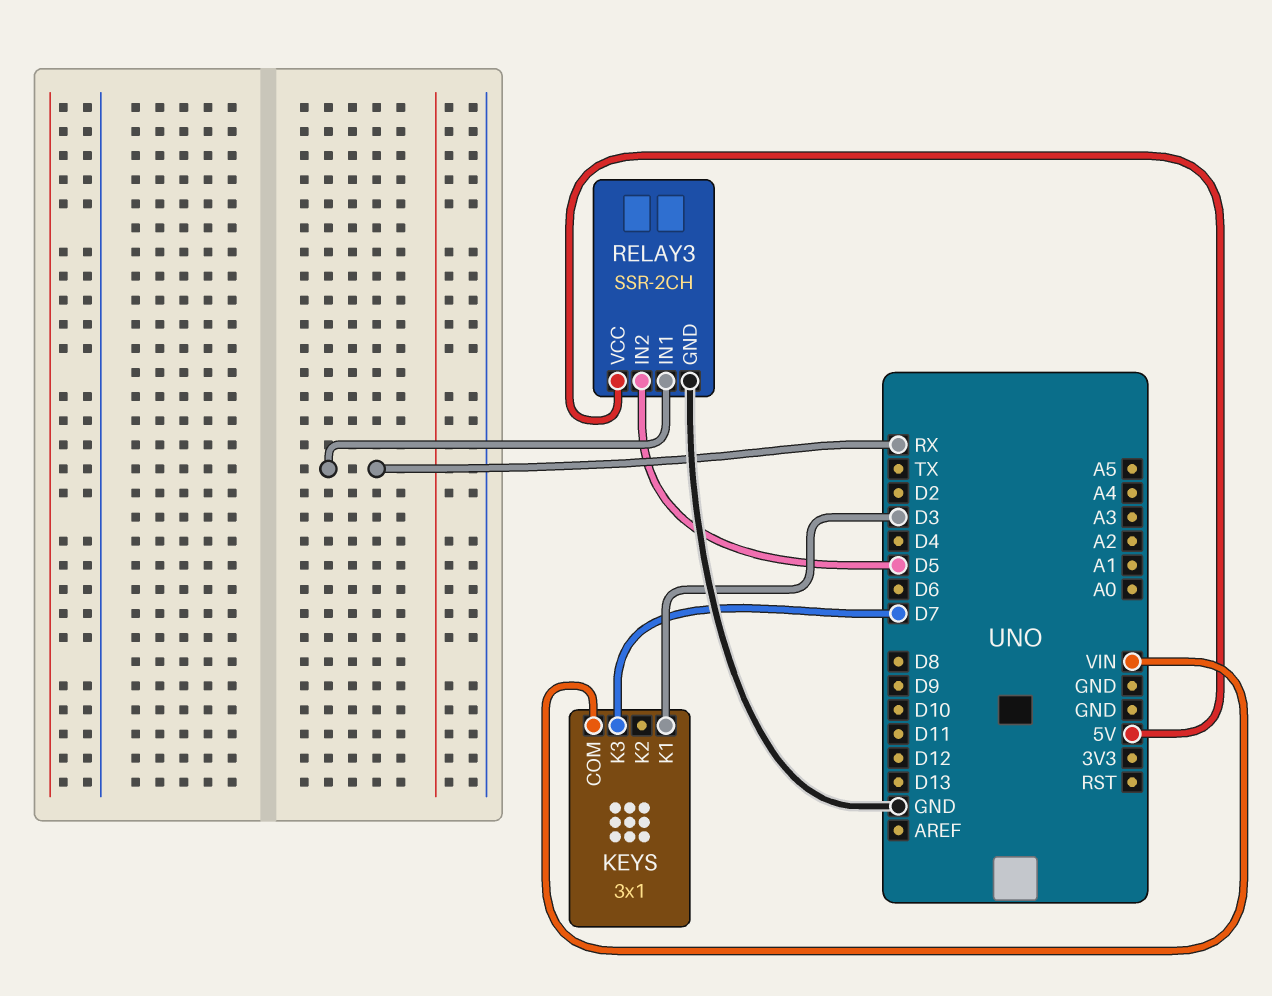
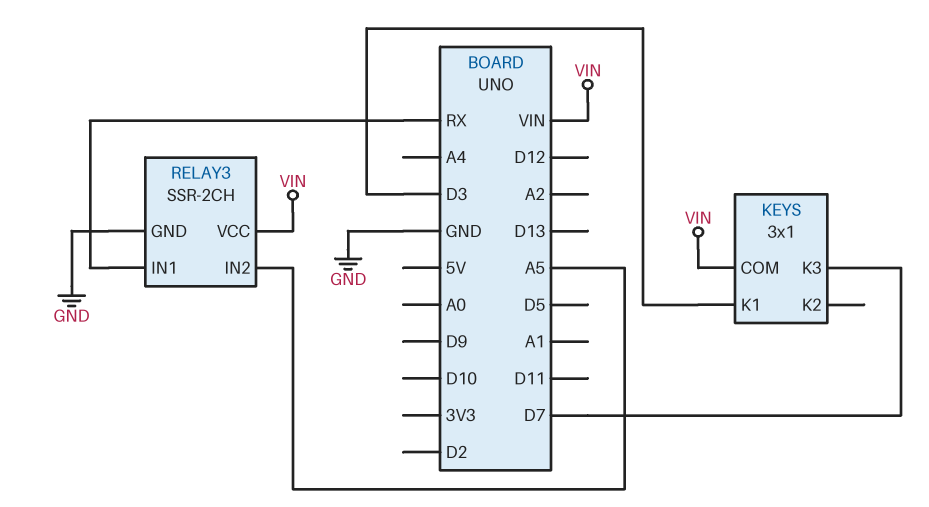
RELAY3 pin IN2: D5 -> A5
RELAY3 pin VCC: 5V -> VIN

